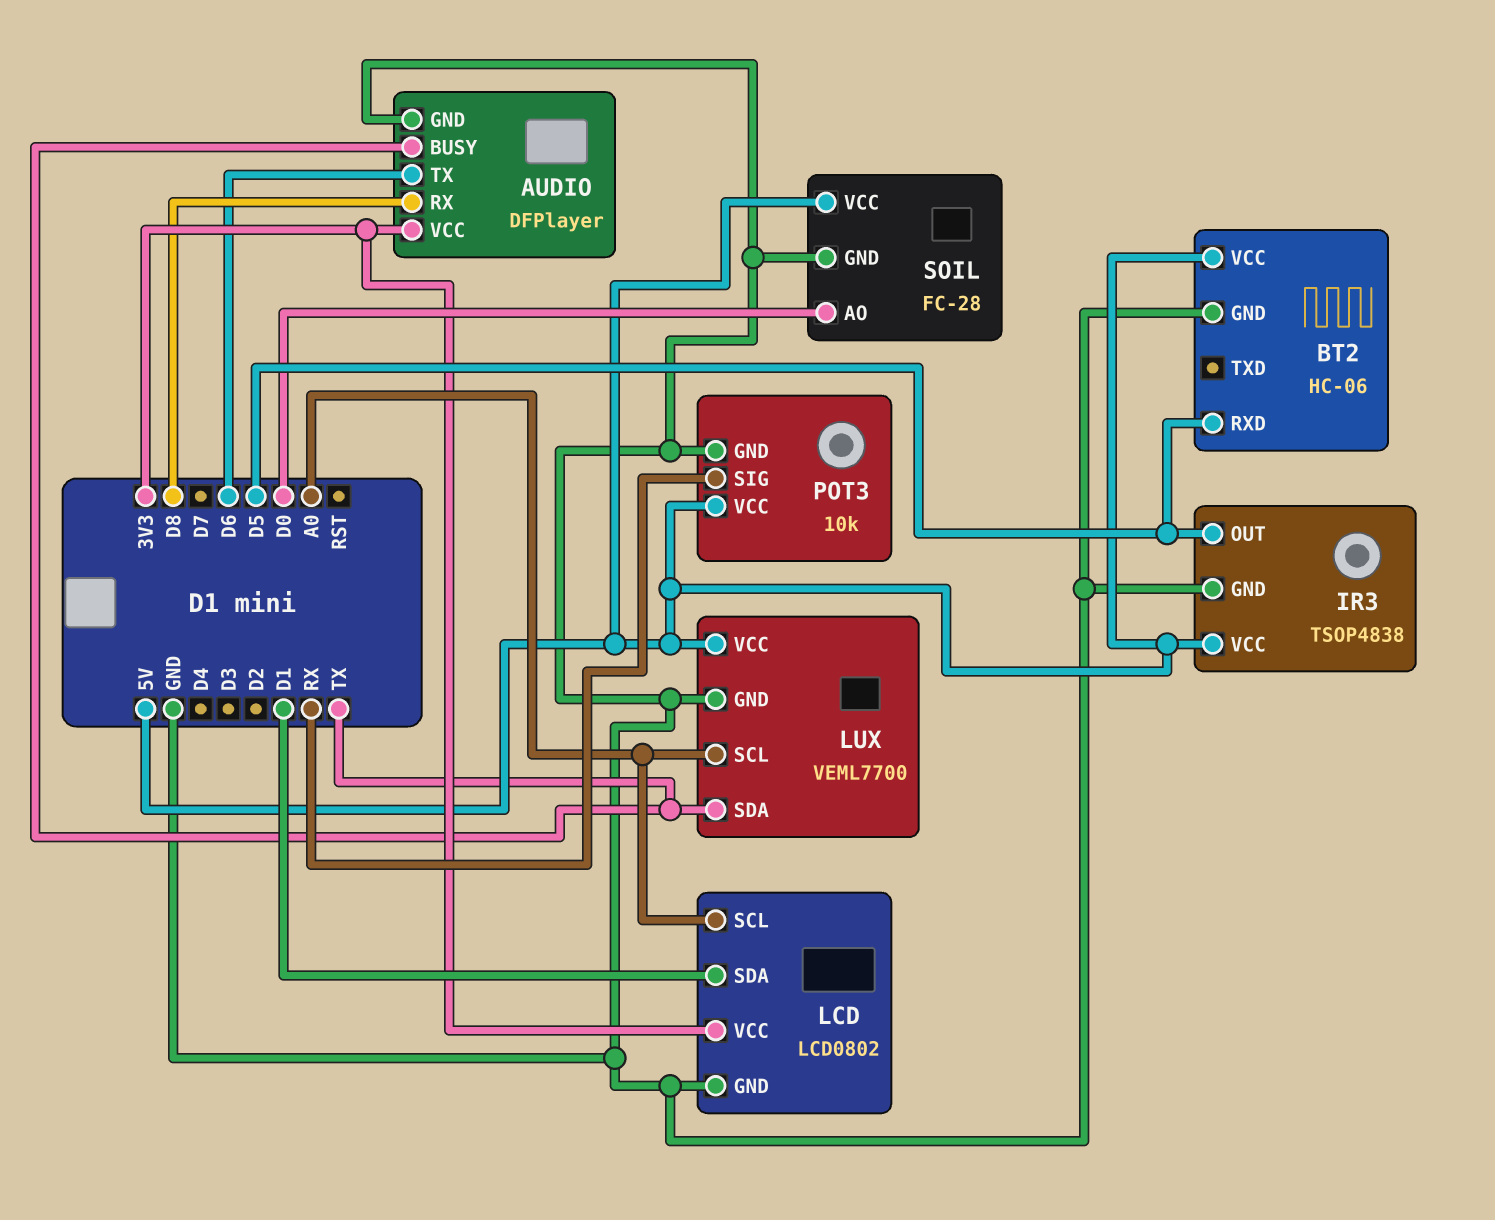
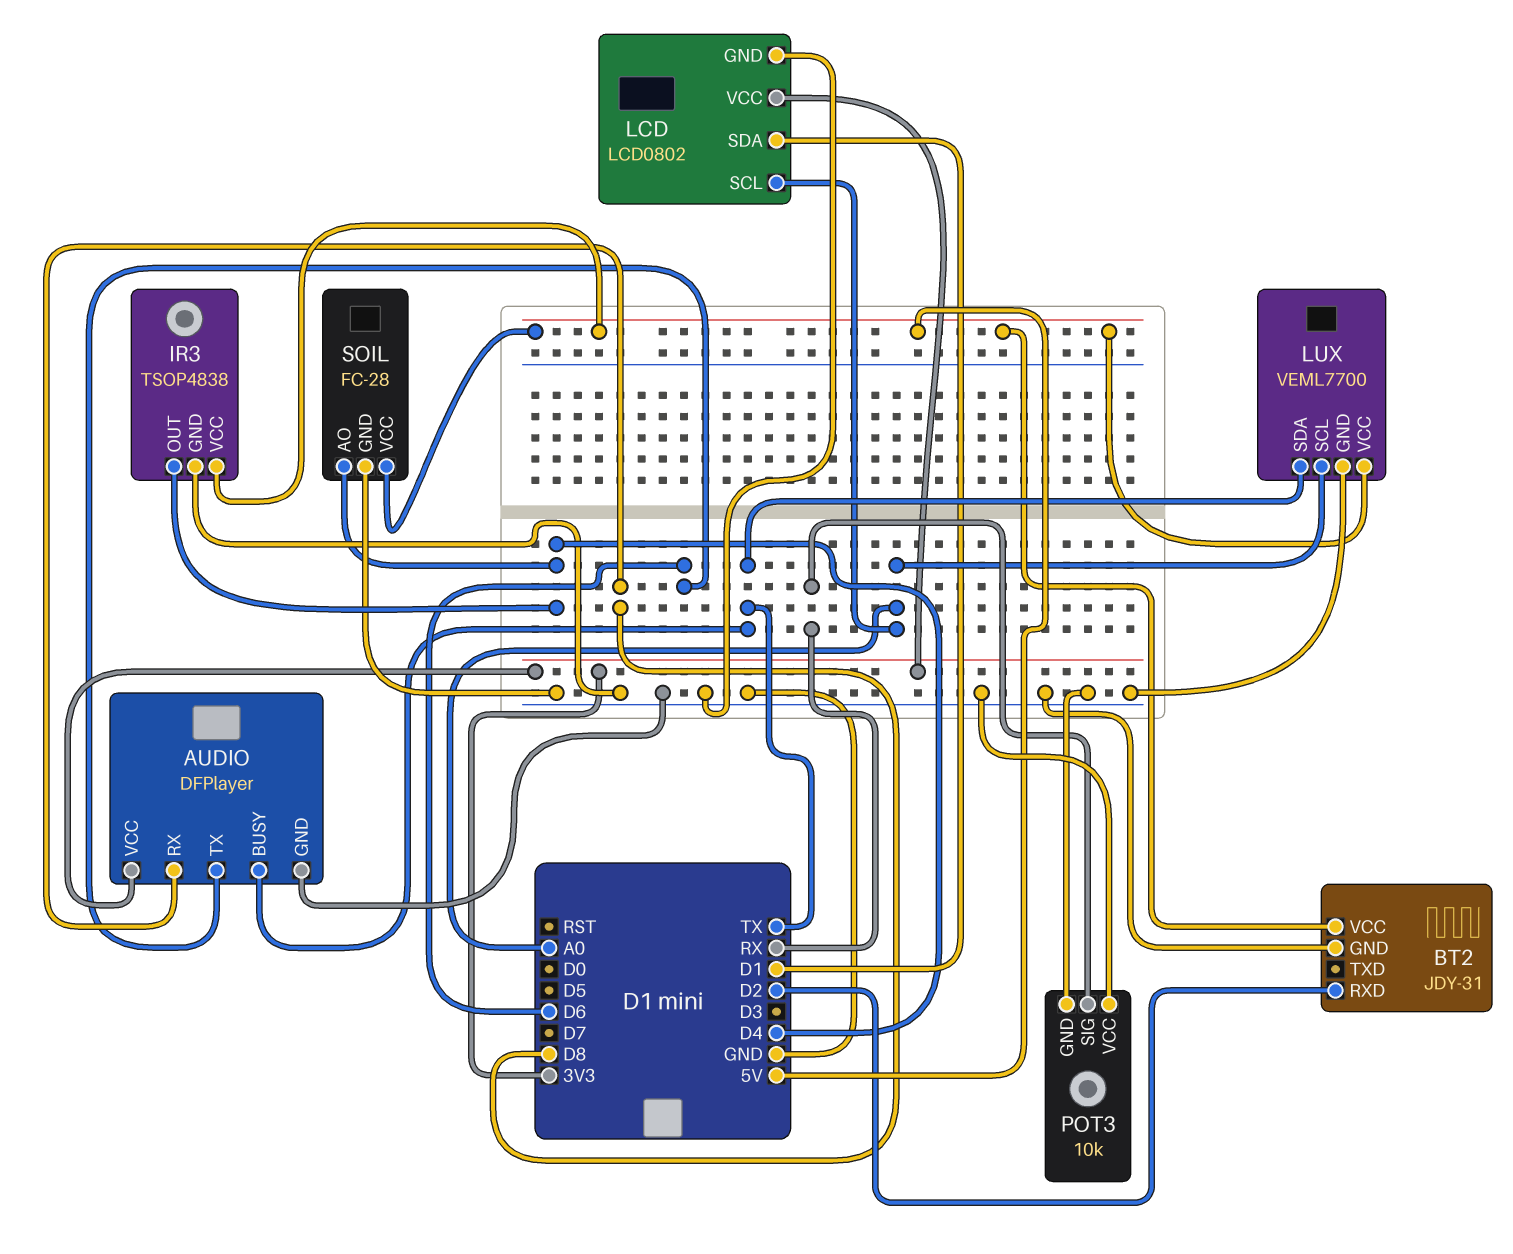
BT2: HC-06 -> JDY-31
BT2 pin RXD: D5 -> D2
IR3 pin OUT: D5 -> D4
POT3 pin VCC: 5V -> GND
SOIL pin AO: D0 -> D4

